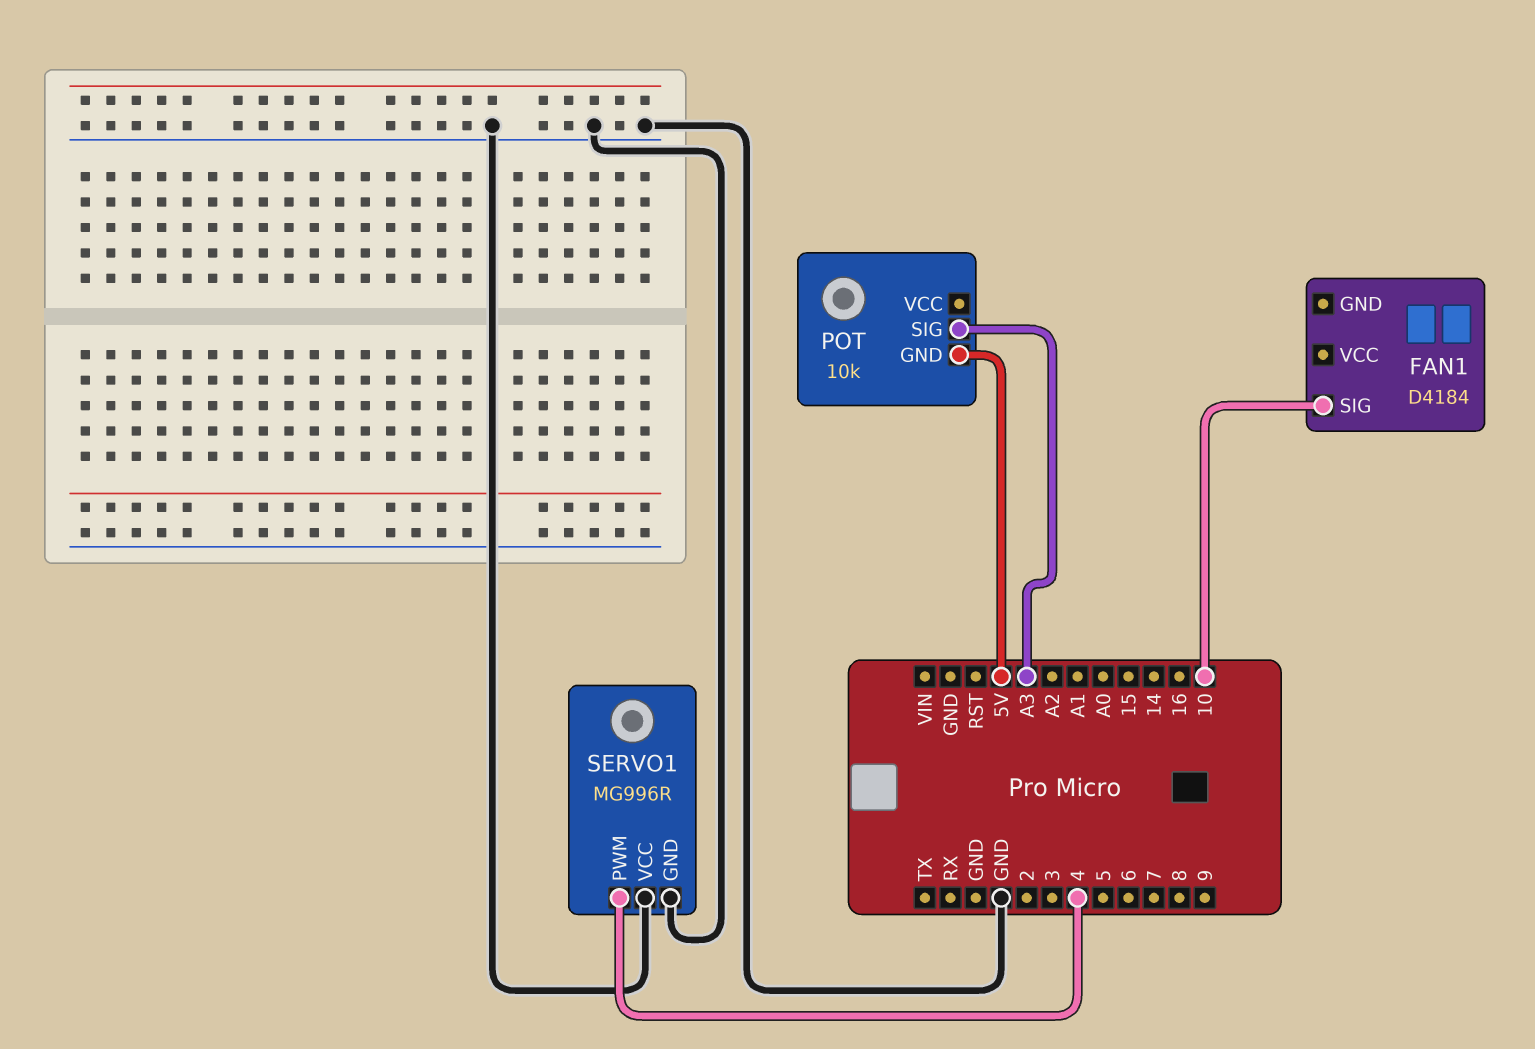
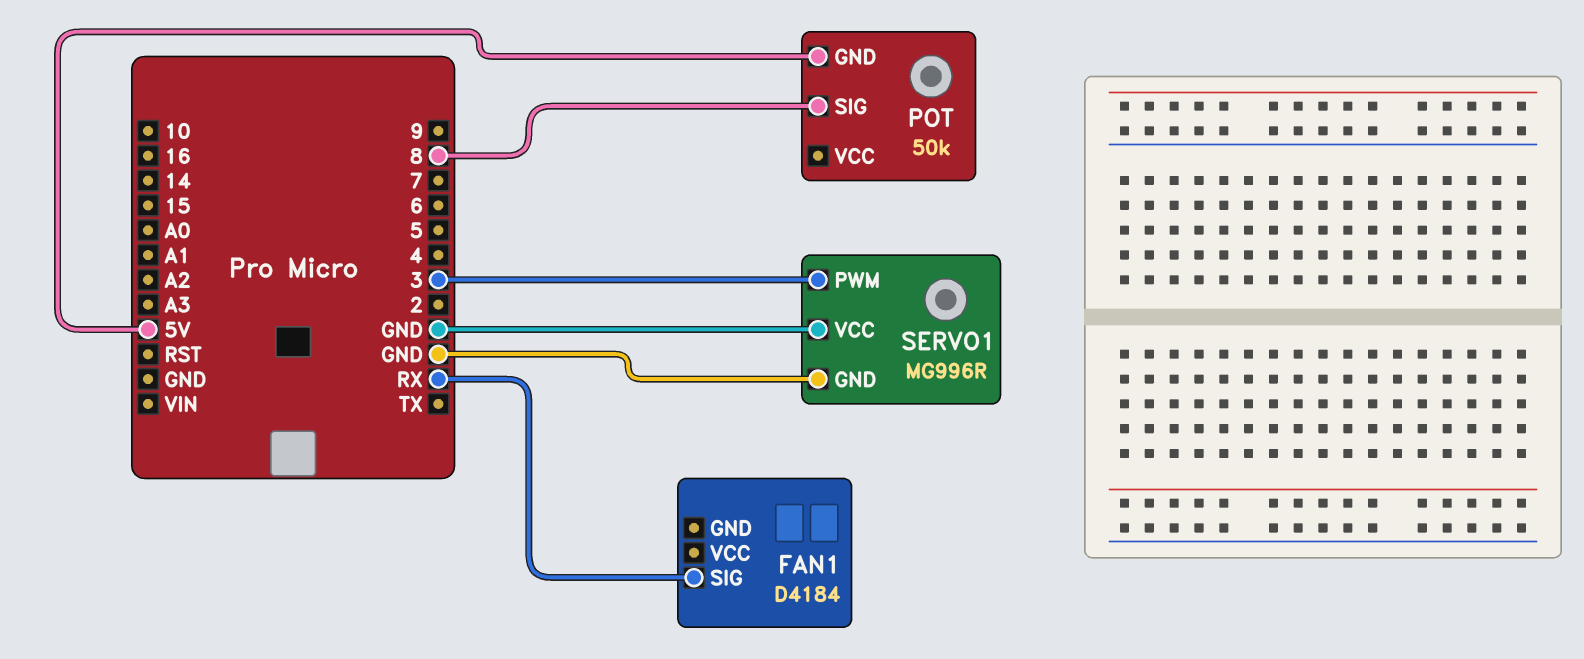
FAN1 pin SIG: 10 -> RX
POT: 10k -> 50k
POT pin SIG: A3 -> 8
SERVO1 pin PWM: 4 -> 3

